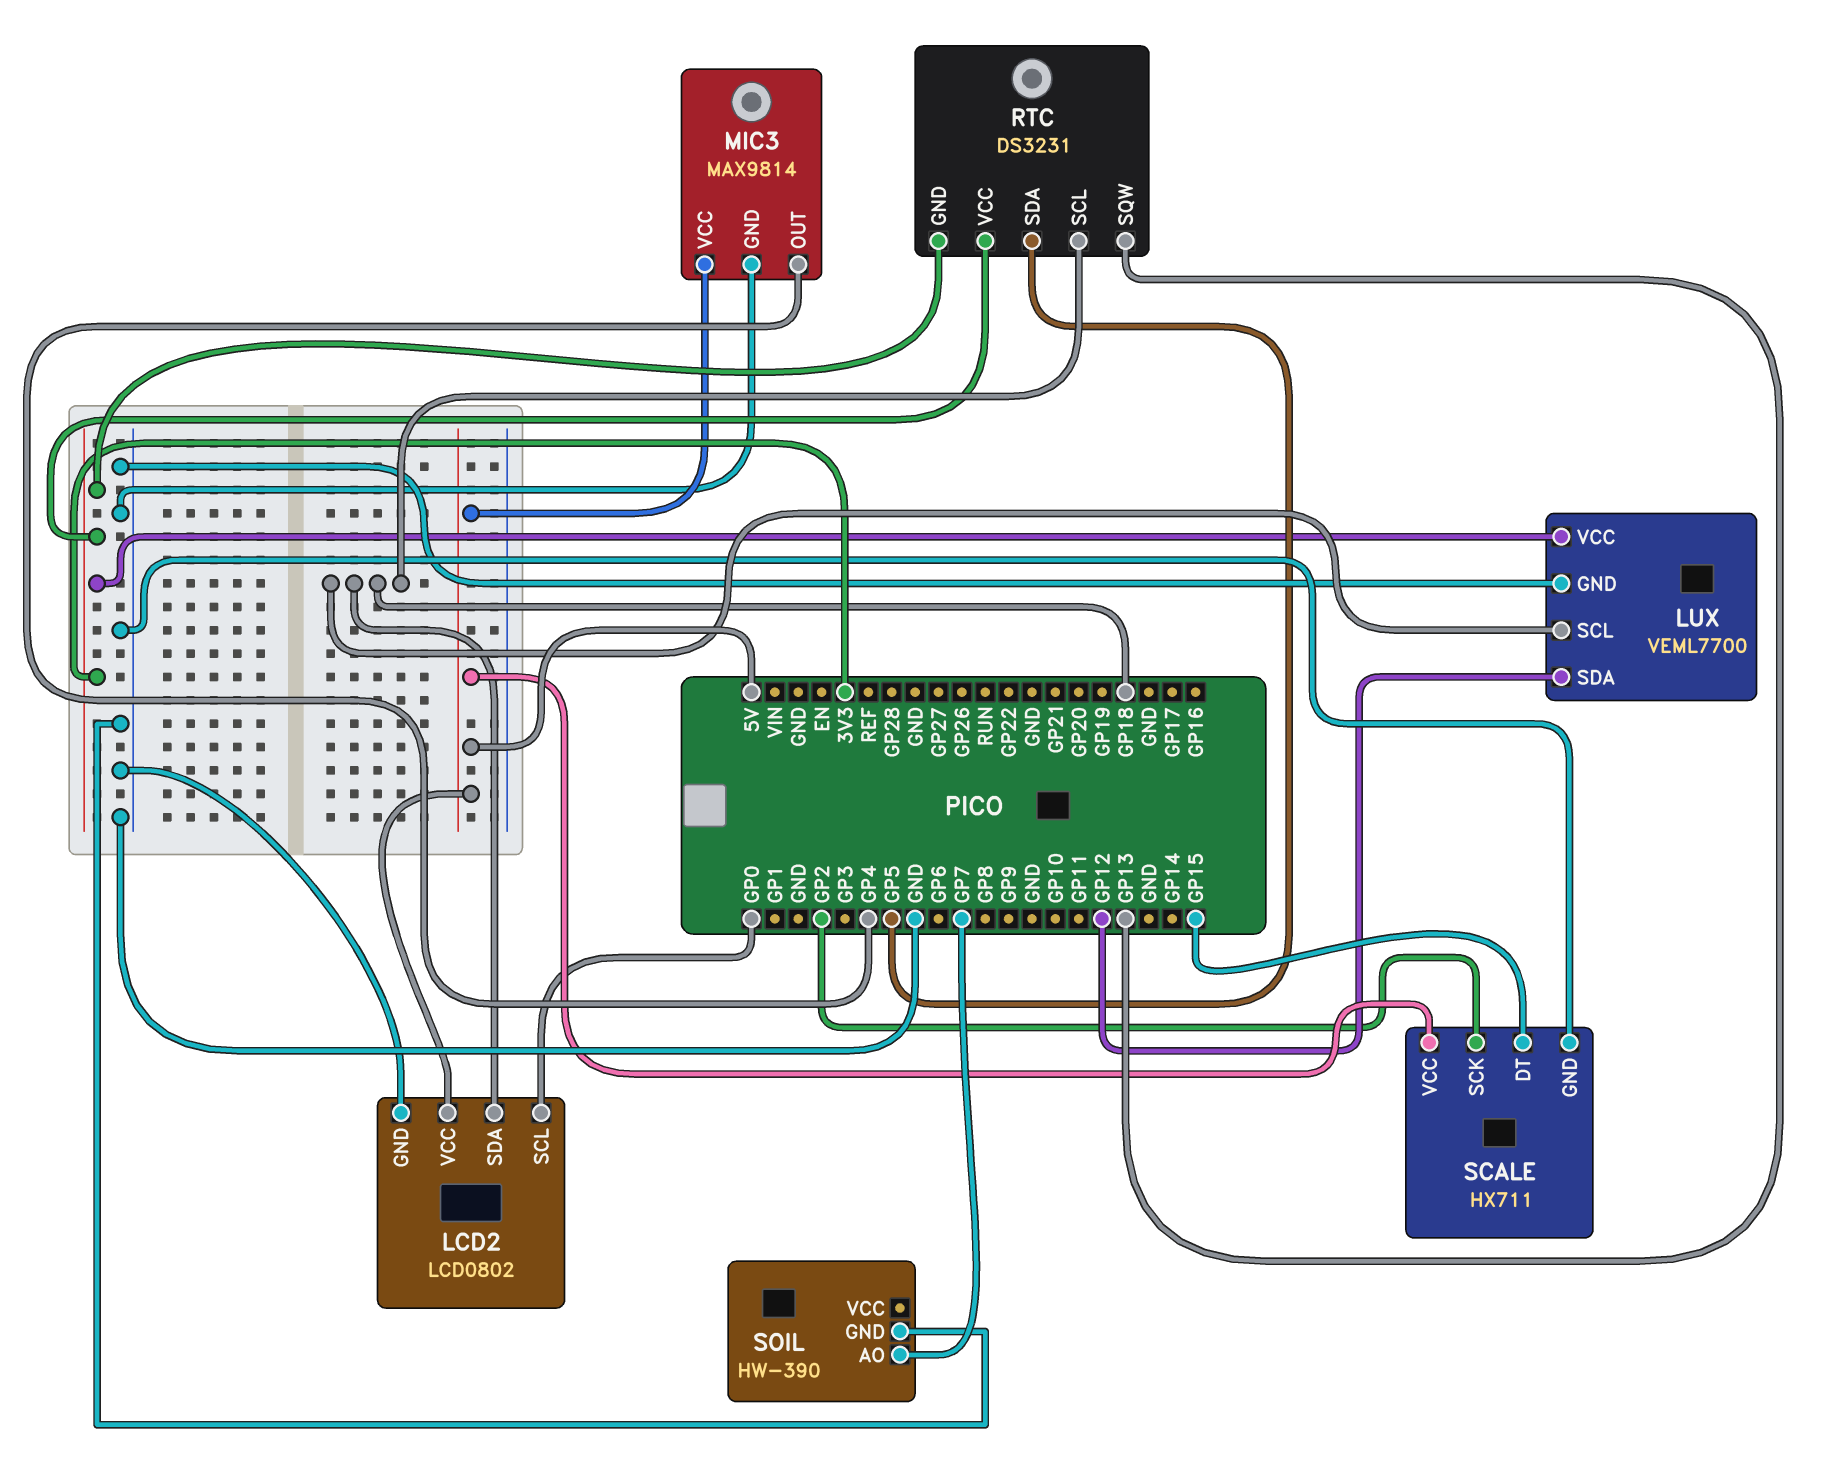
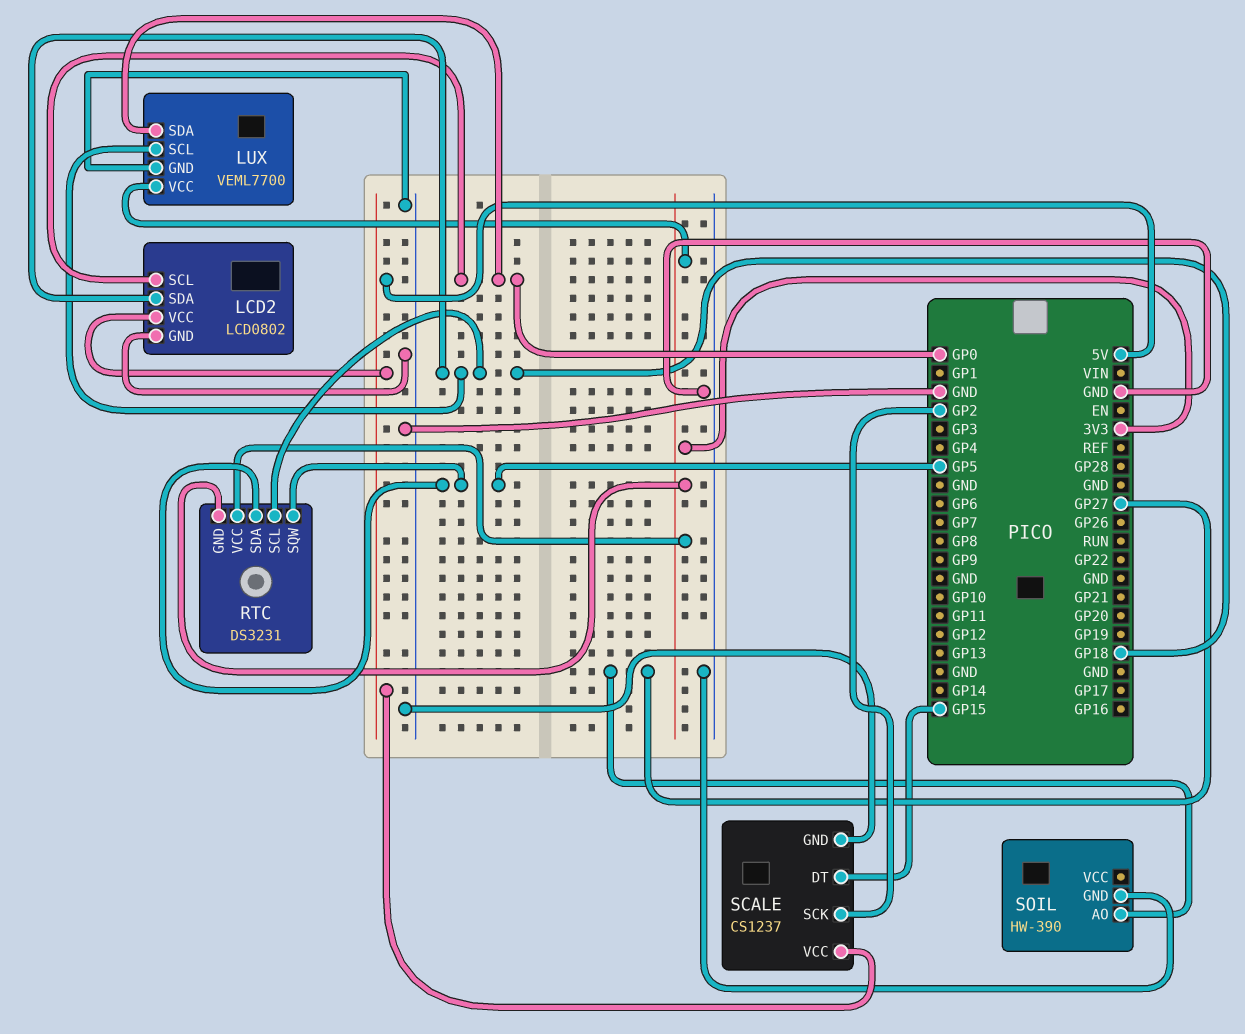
LUX pin SDA: GP12 -> GP0
MIC3: MAX9814 -> none
MIC3 pin GND: GND -> none
MIC3 pin OUT: GP4 -> none
MIC3 pin VCC: 5V -> none
RTC pin SQW: GP13 -> GP5
SCALE: HX711 -> CS1237
SOIL pin AO: GP7 -> GP27

